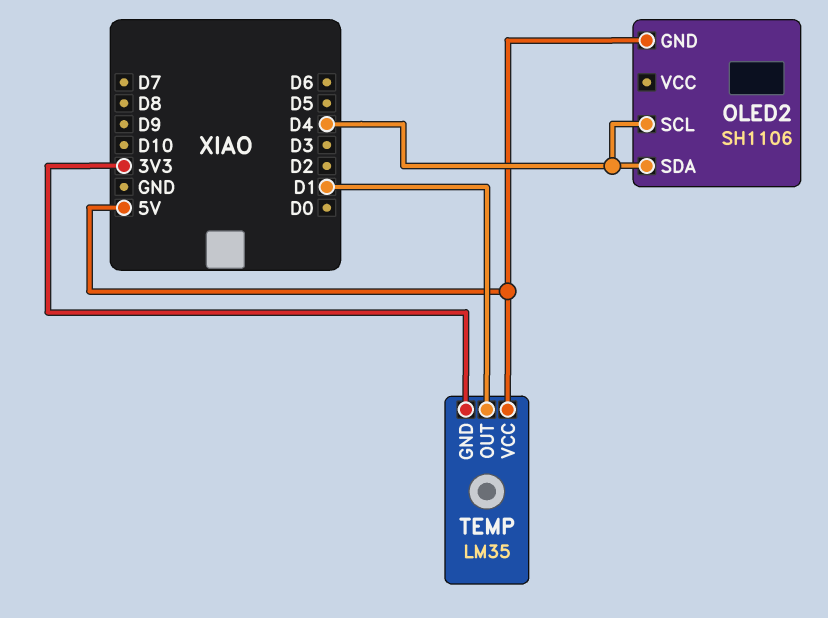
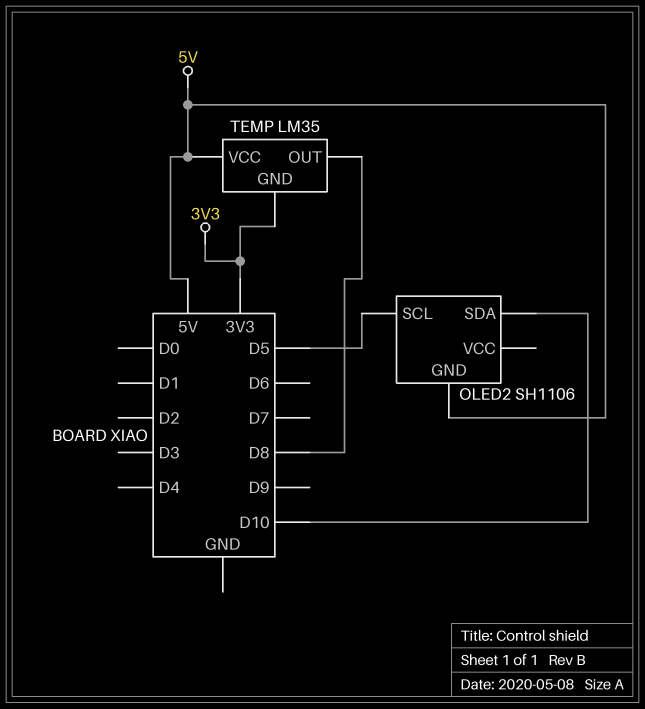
OLED2 pin SCL: D4 -> D5
OLED2 pin SDA: D4 -> D10
TEMP pin OUT: D1 -> D8

